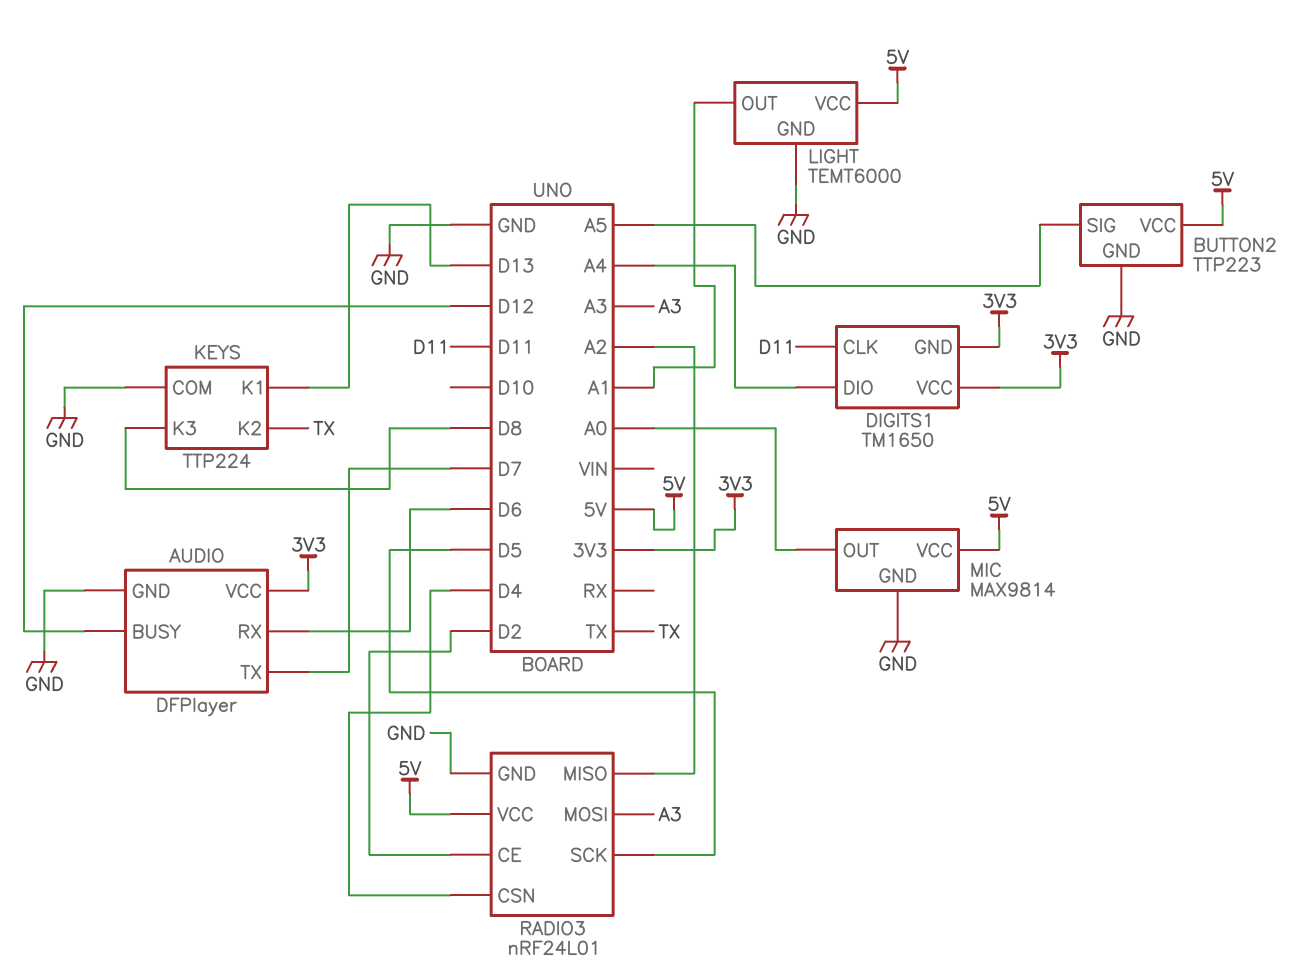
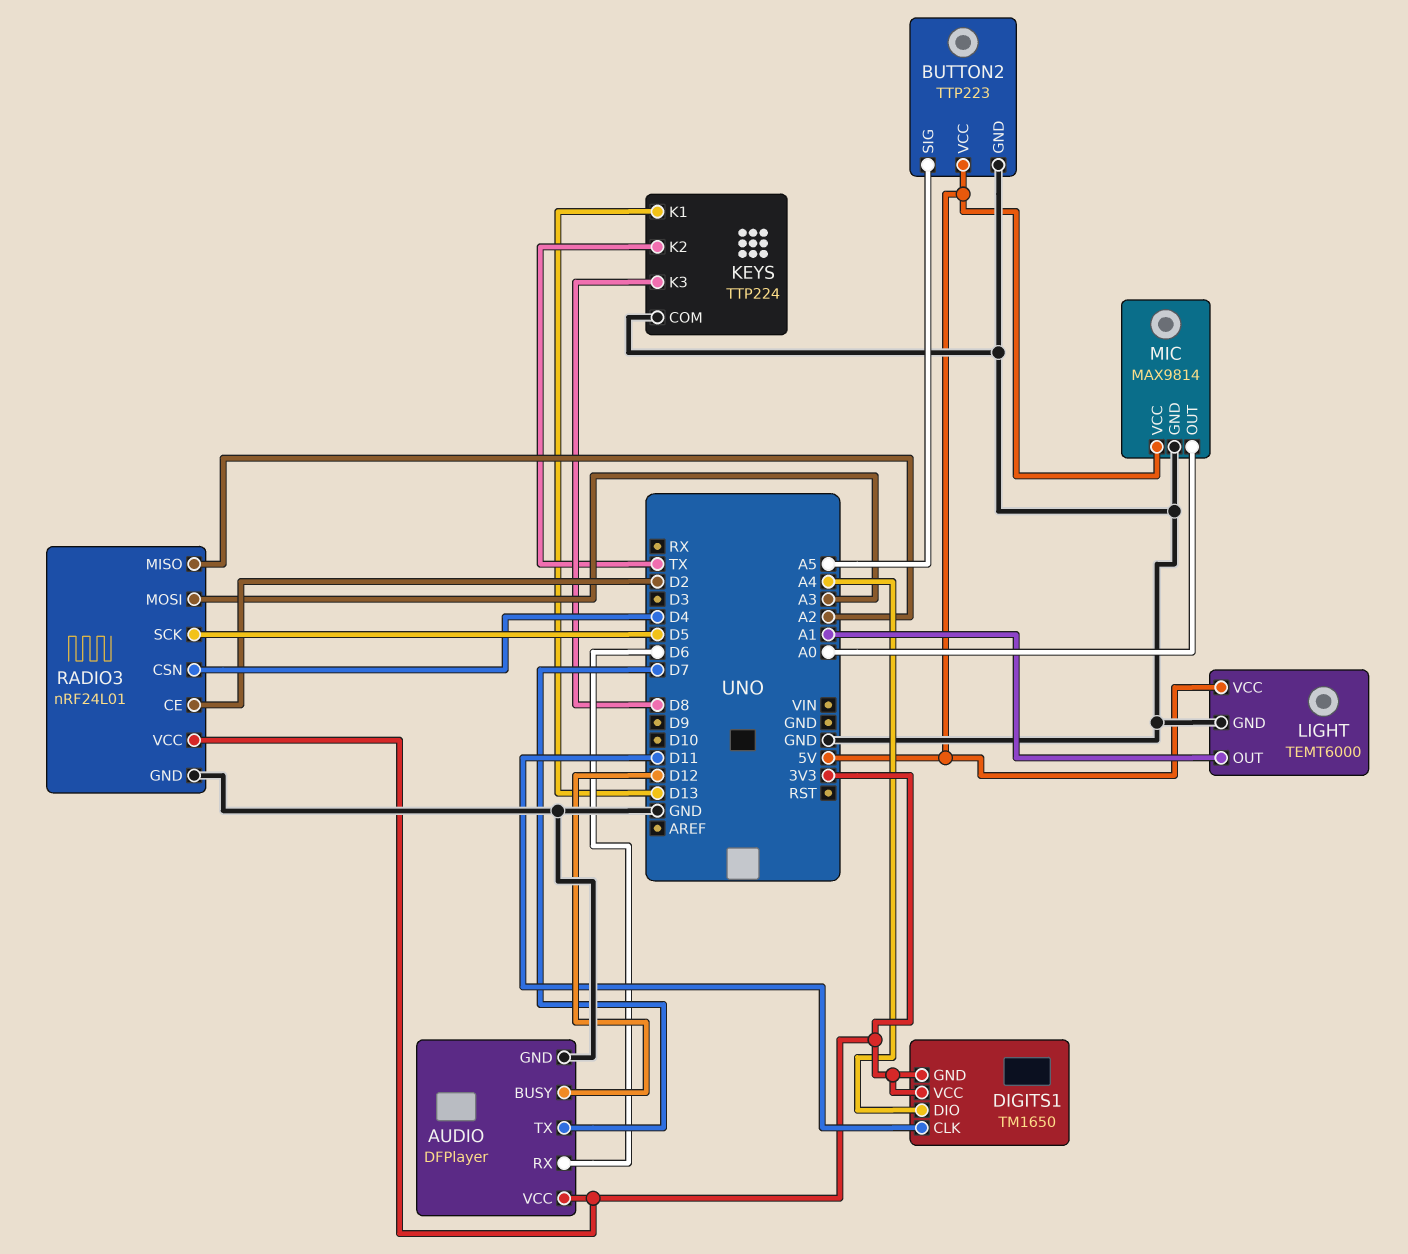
RADIO3 pin VCC: 5V -> 3V3

